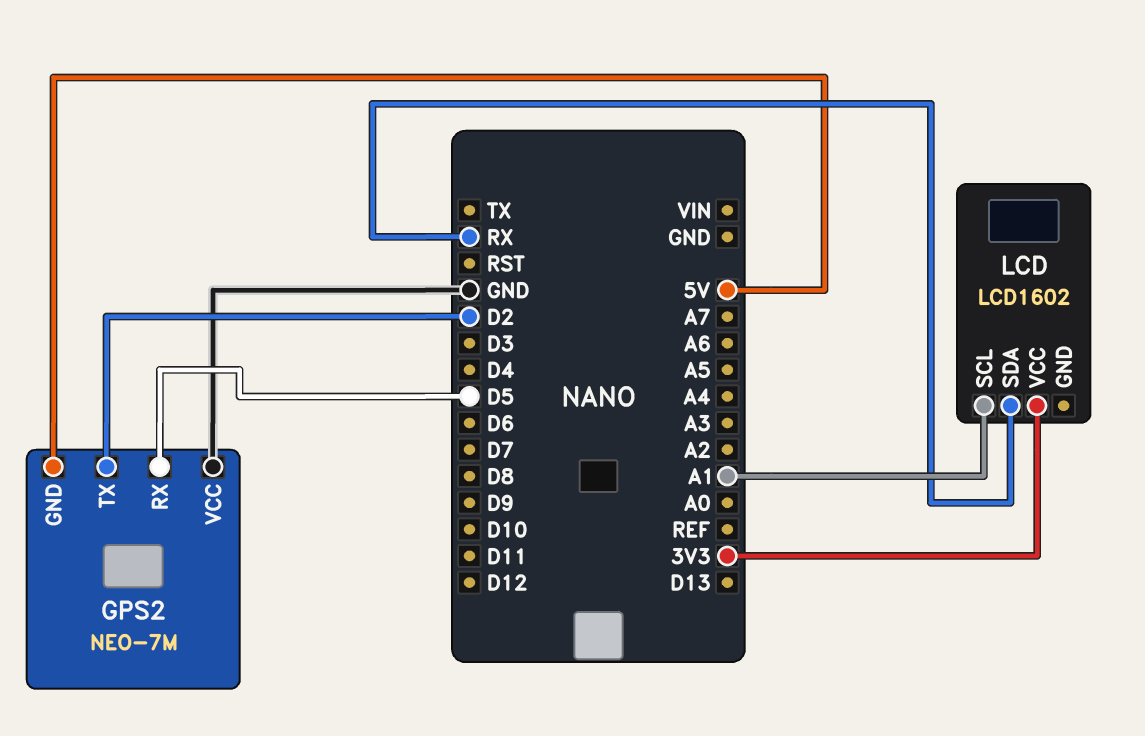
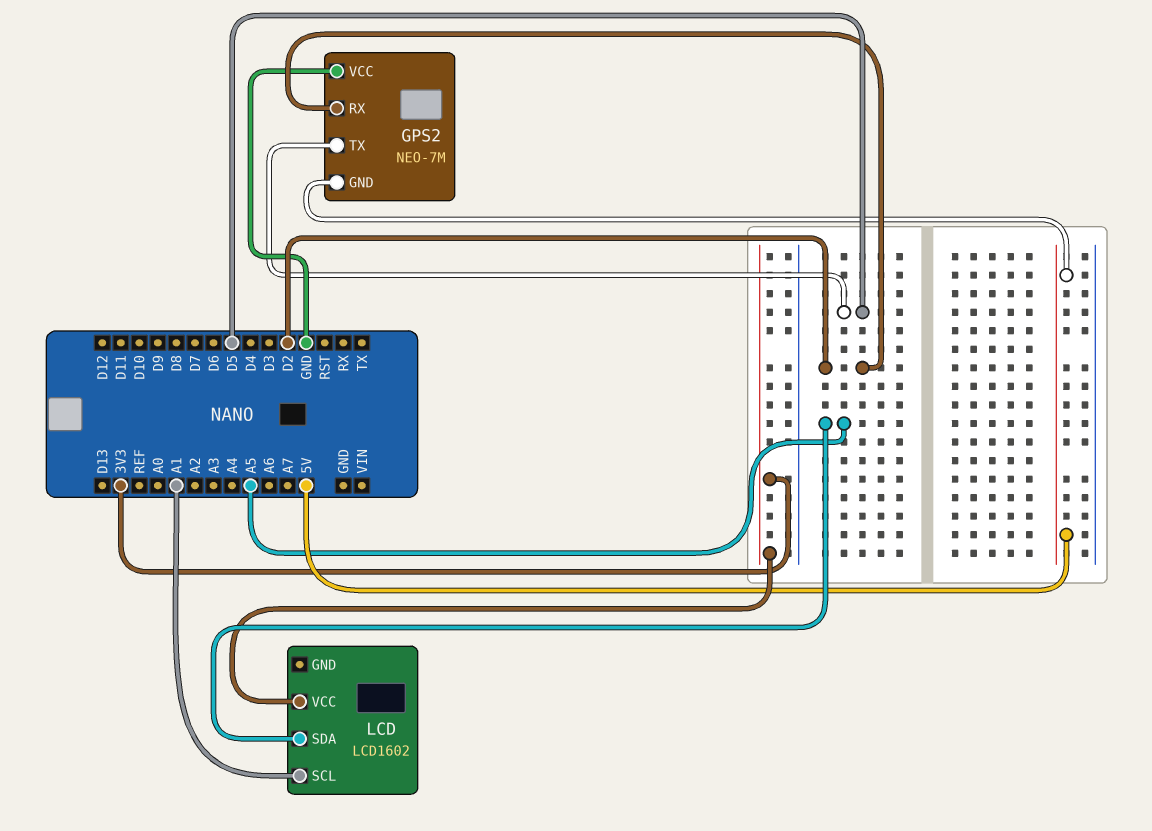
GPS2 pin RX: D5 -> D2
GPS2 pin TX: D2 -> D5
LCD pin SDA: RX -> A5

